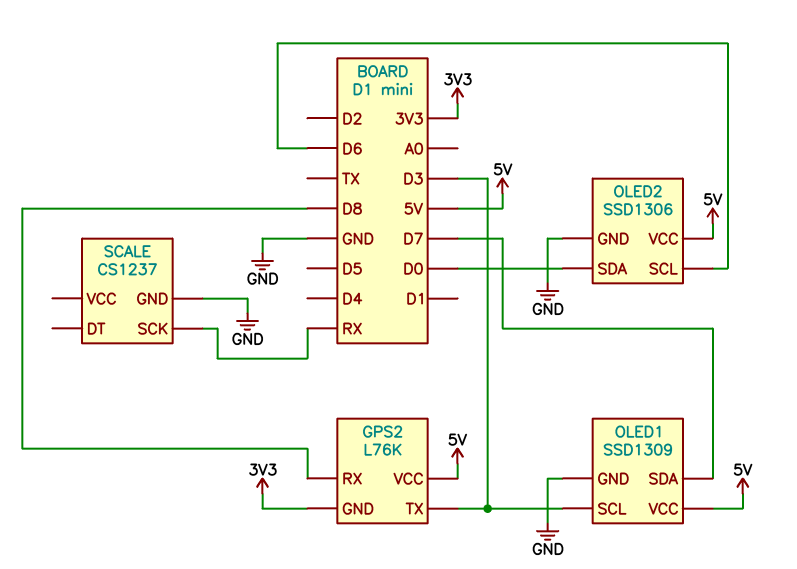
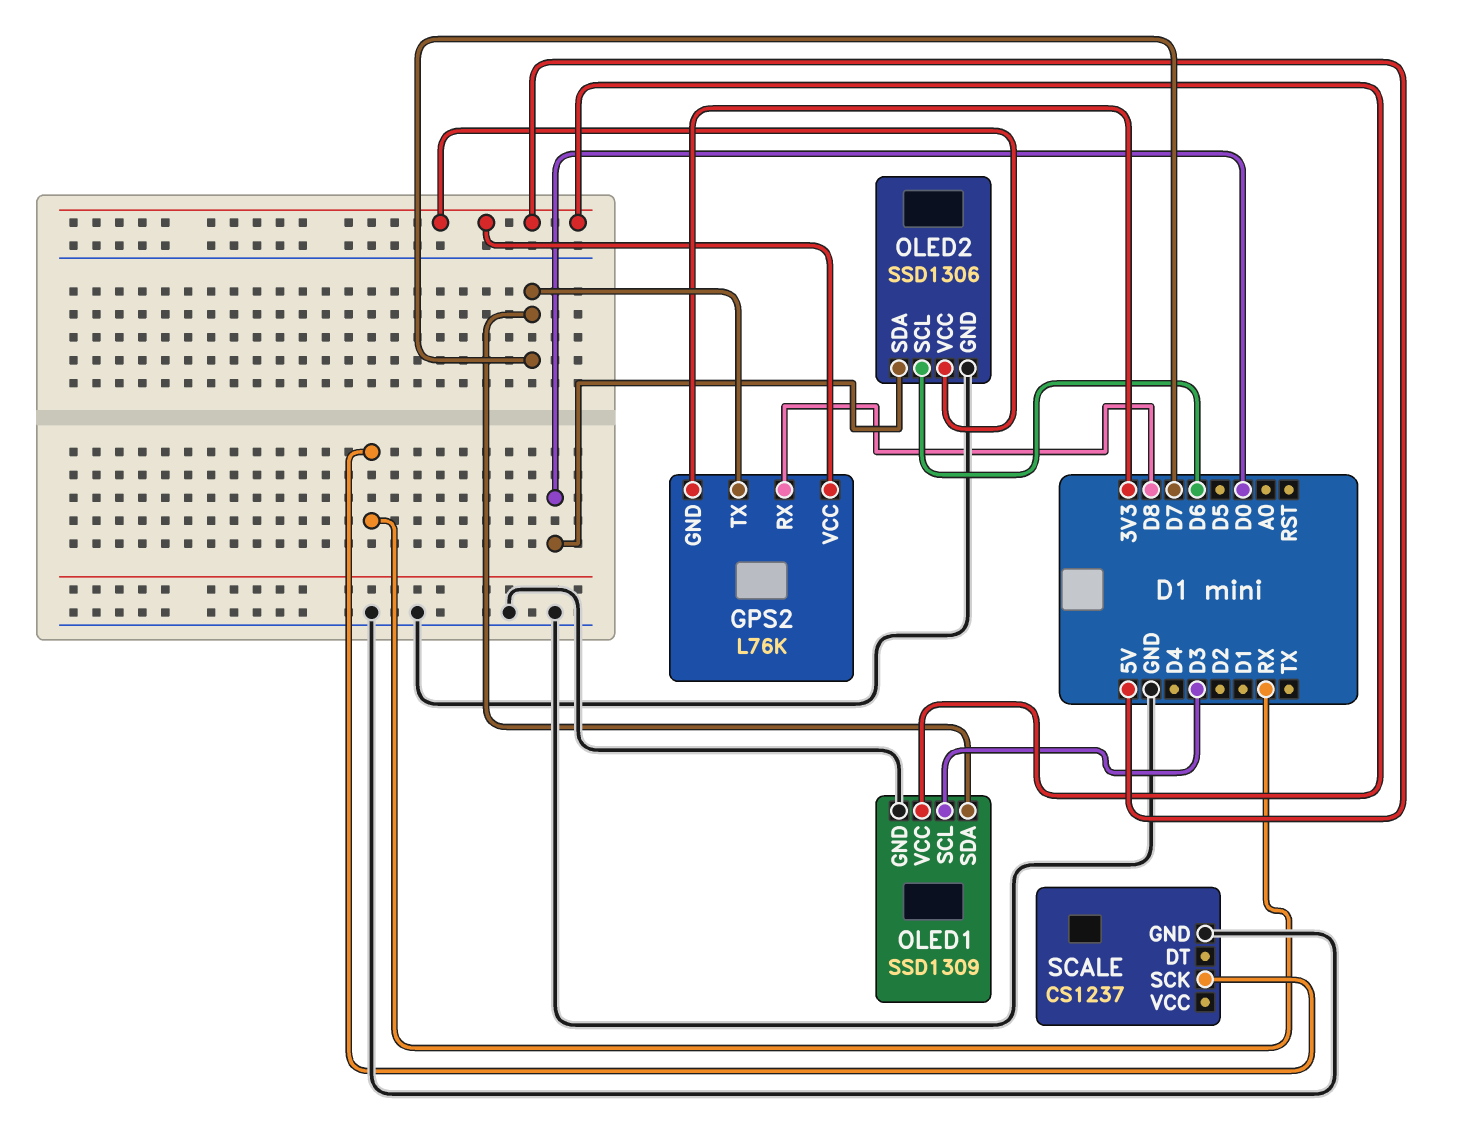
GPS2 pin TX: D3 -> D7

